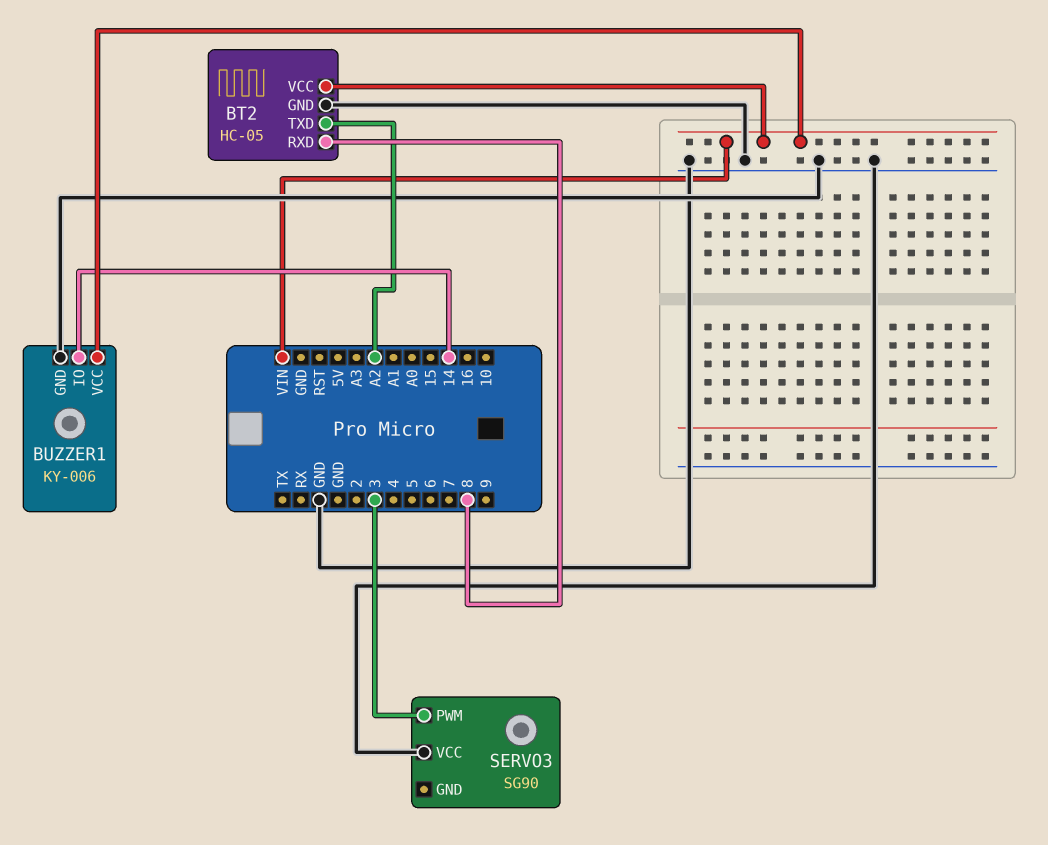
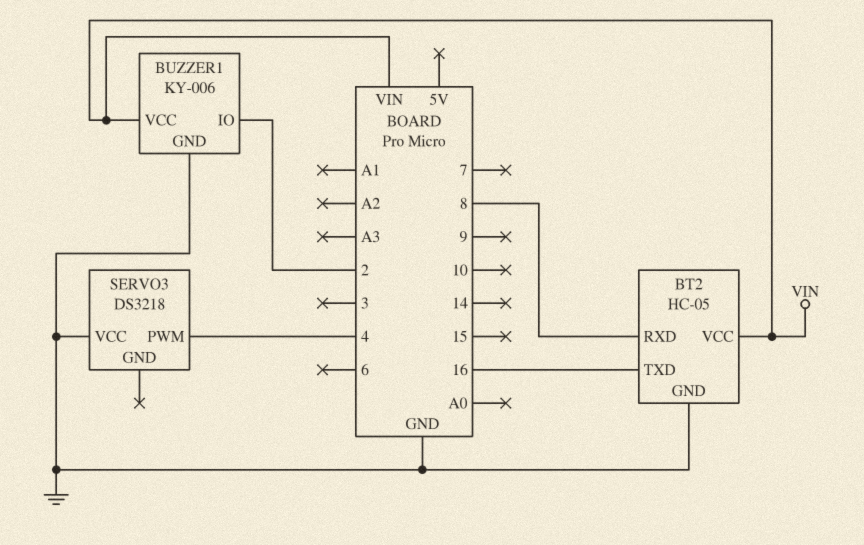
BT2 pin TXD: A2 -> 16
BUZZER1 pin IO: 14 -> 2
SERVO3: SG90 -> DS3218
SERVO3 pin PWM: 3 -> 4

